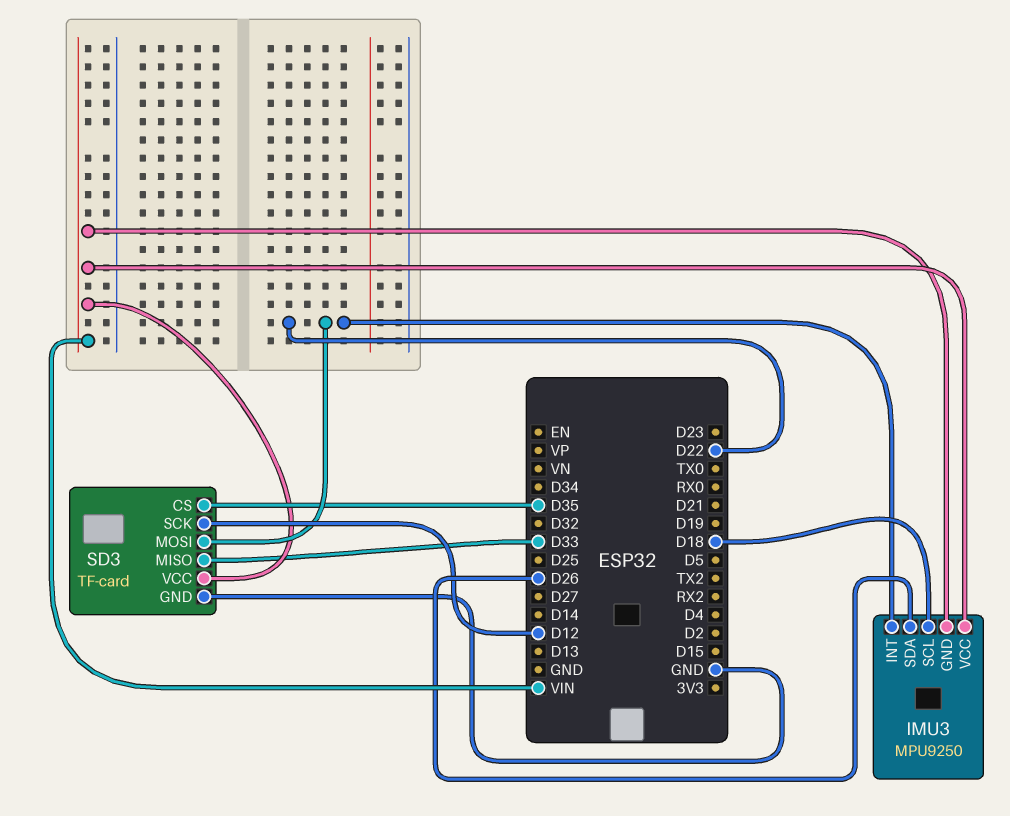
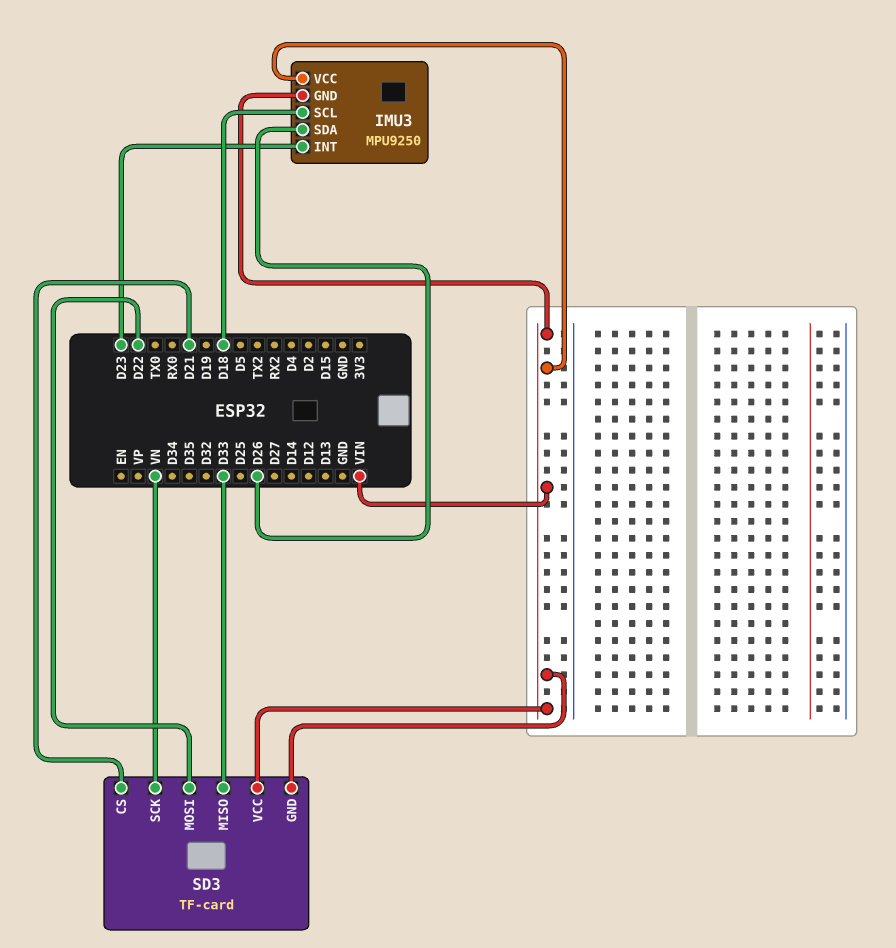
IMU3 pin INT: D22 -> D23
SD3 pin CS: D35 -> D21
SD3 pin GND: GND -> VIN
SD3 pin SCK: D12 -> VN

